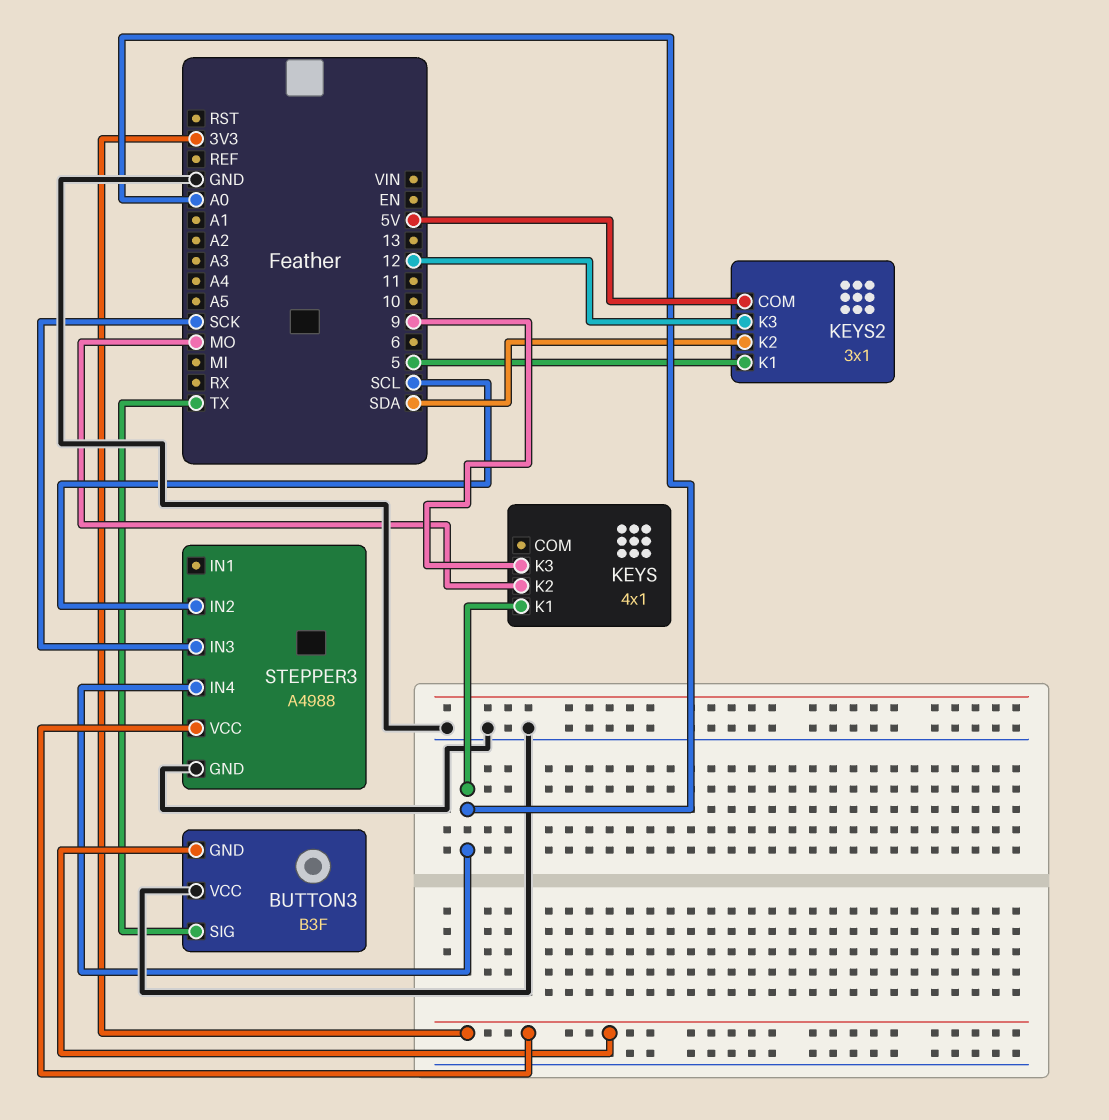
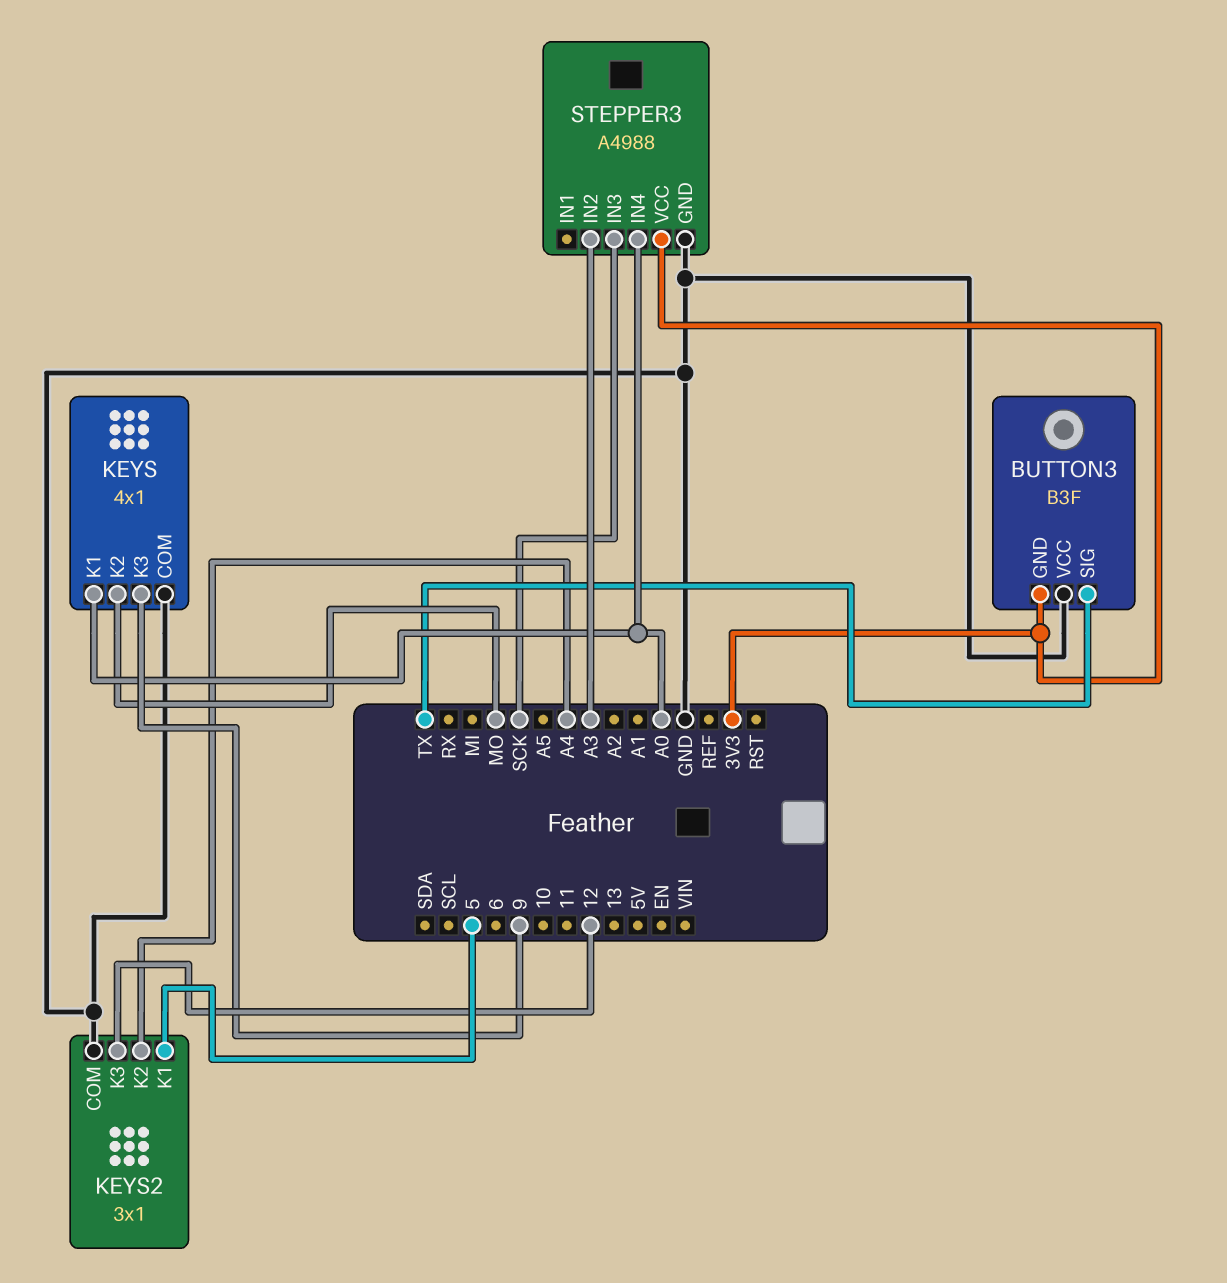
KEYS pin COM: none -> GND
KEYS2 pin COM: 5V -> GND
KEYS2 pin K2: SDA -> A4
STEPPER3 pin IN2: SCL -> A3

